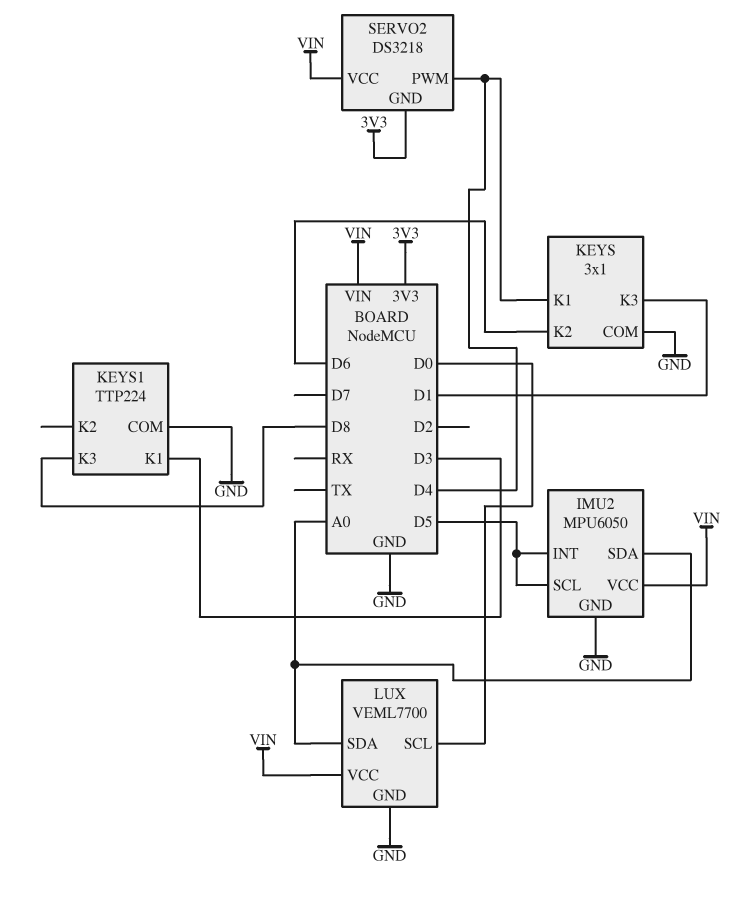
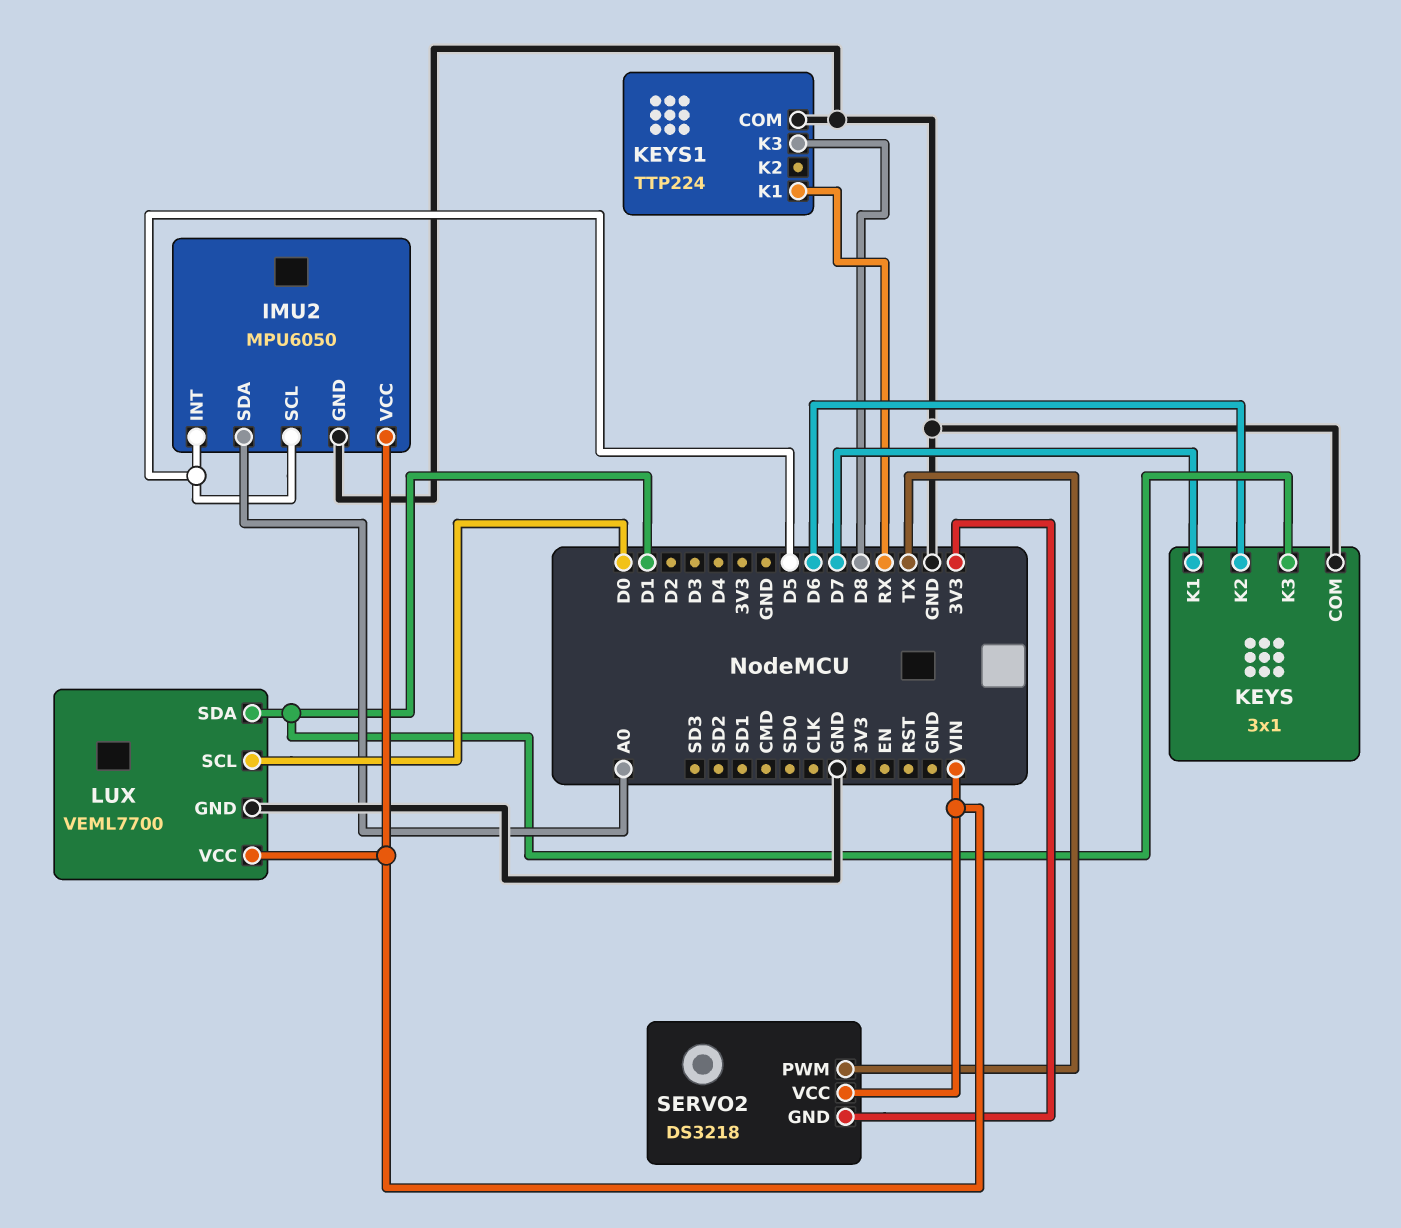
KEYS pin K1: D4 -> D7
KEYS1 pin K1: D3 -> RX
LUX pin SDA: A0 -> D1
SERVO2 pin PWM: D4 -> TX

